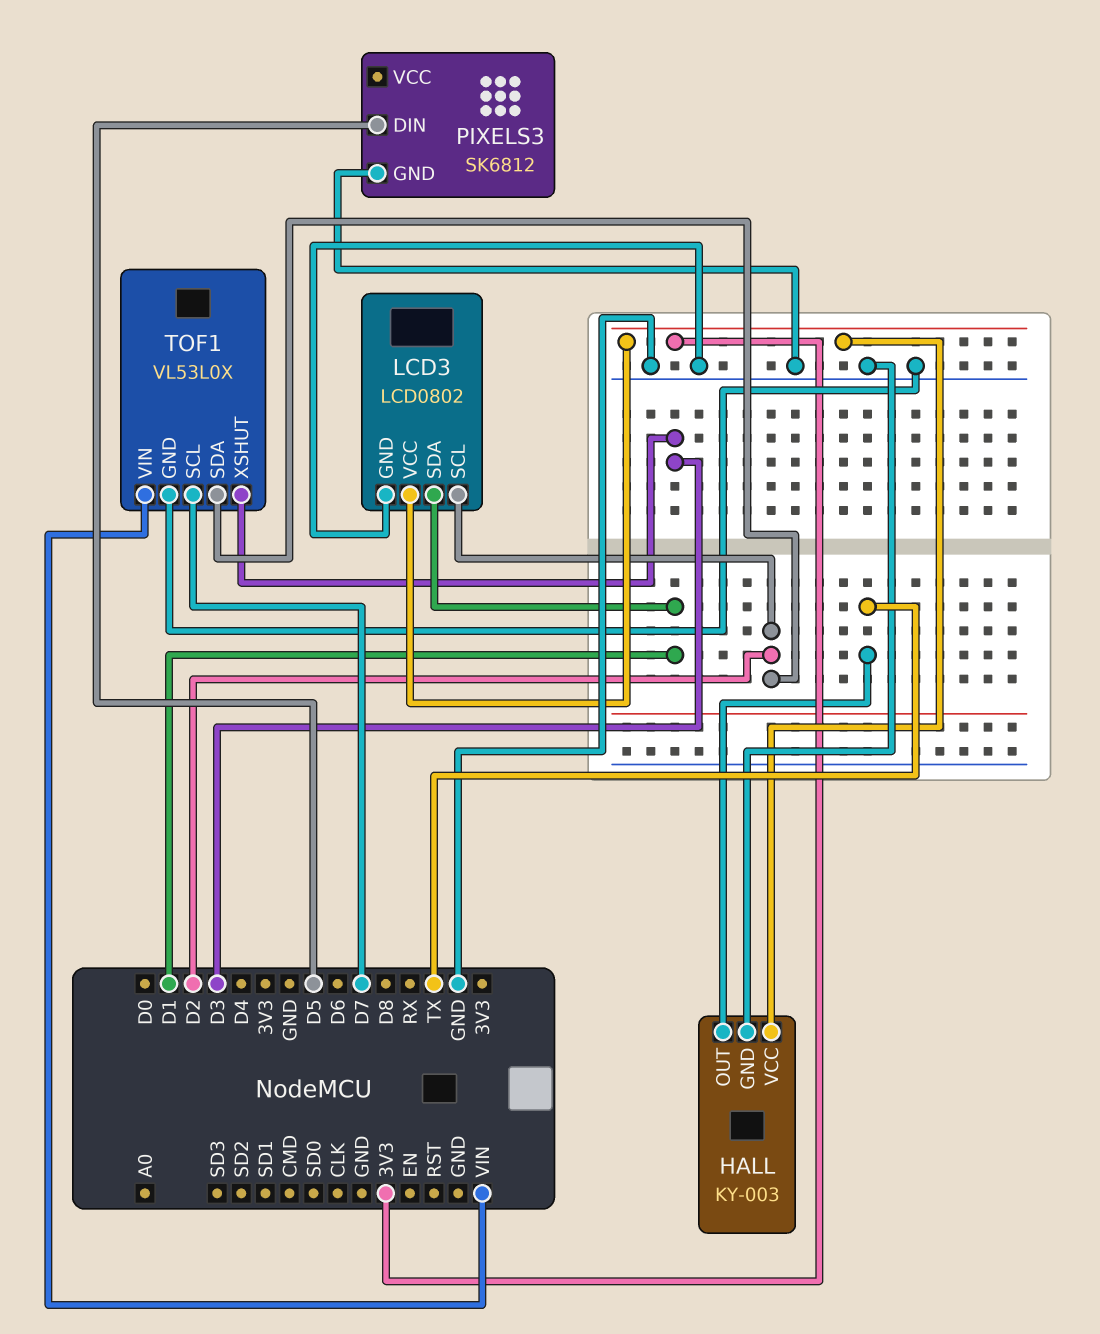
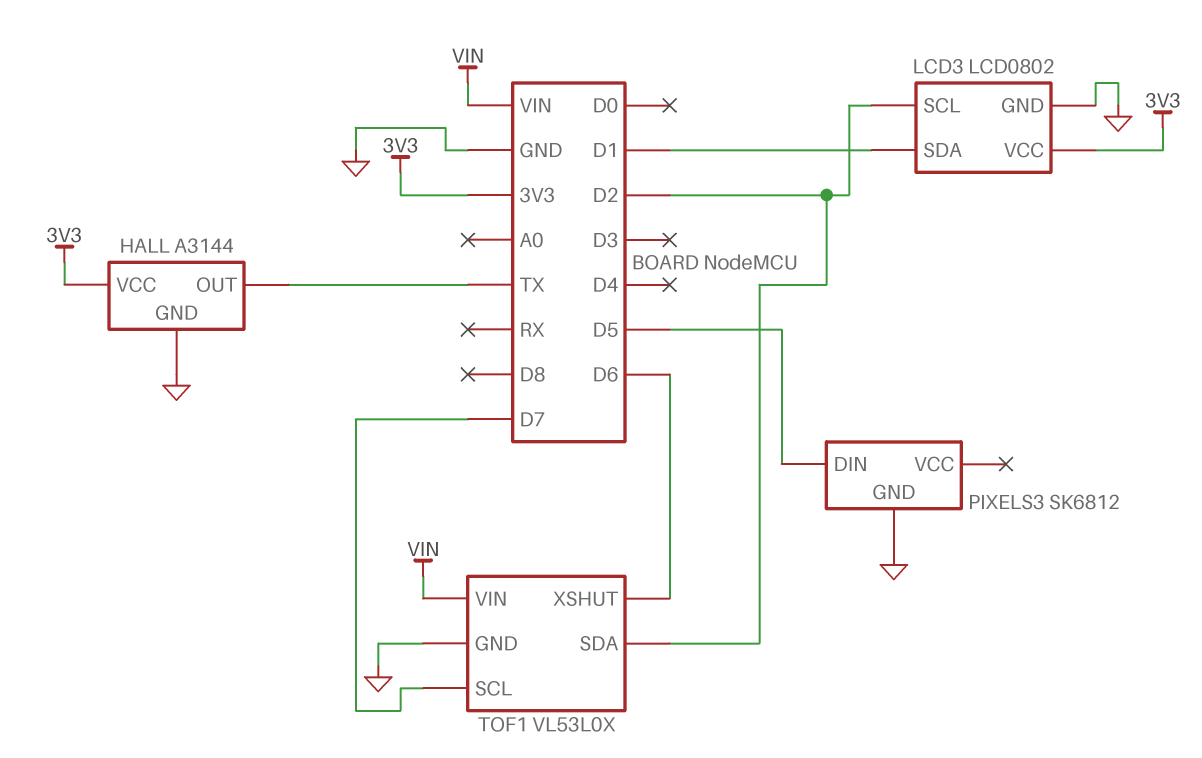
HALL: KY-003 -> A3144
TOF1 pin XSHUT: D3 -> D6

